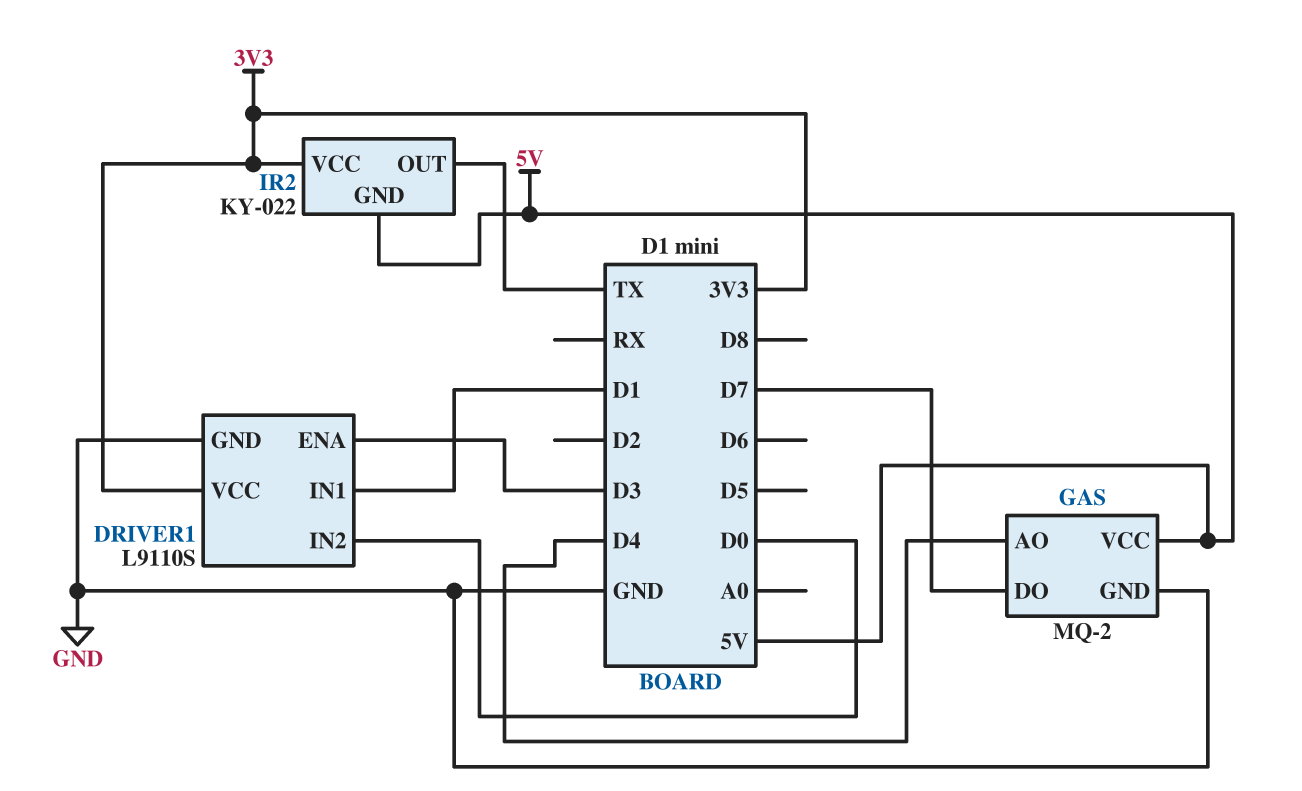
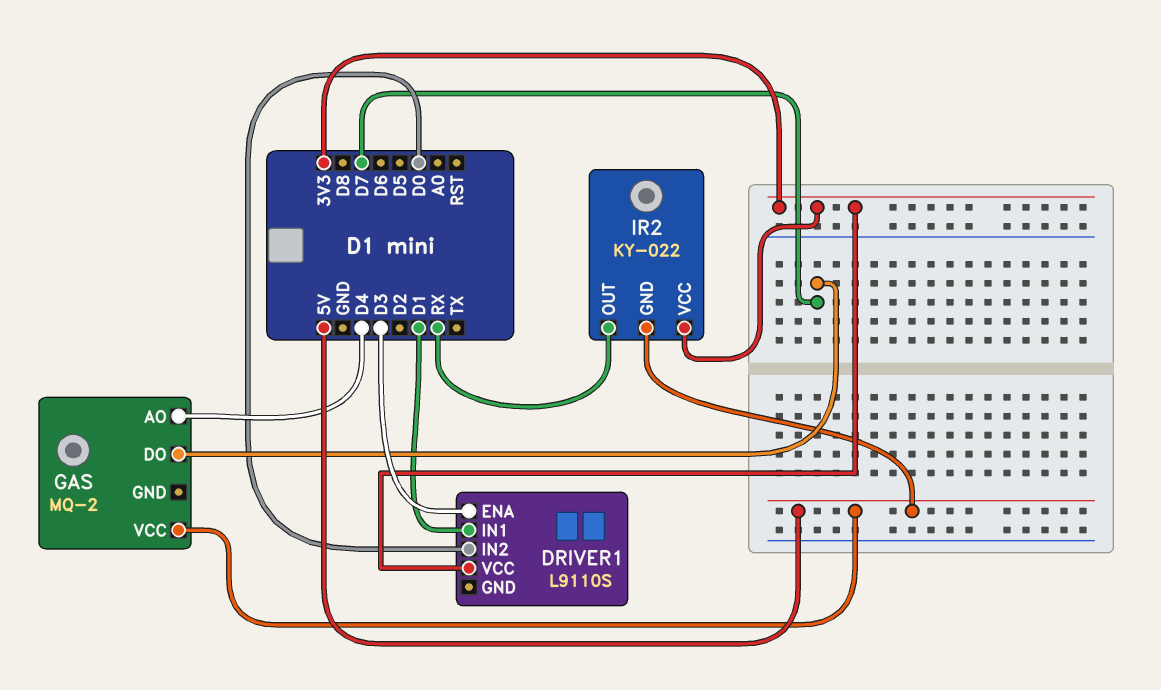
DRIVER1 pin GND: GND -> none
GAS pin GND: GND -> none
IR2 pin OUT: TX -> RX

